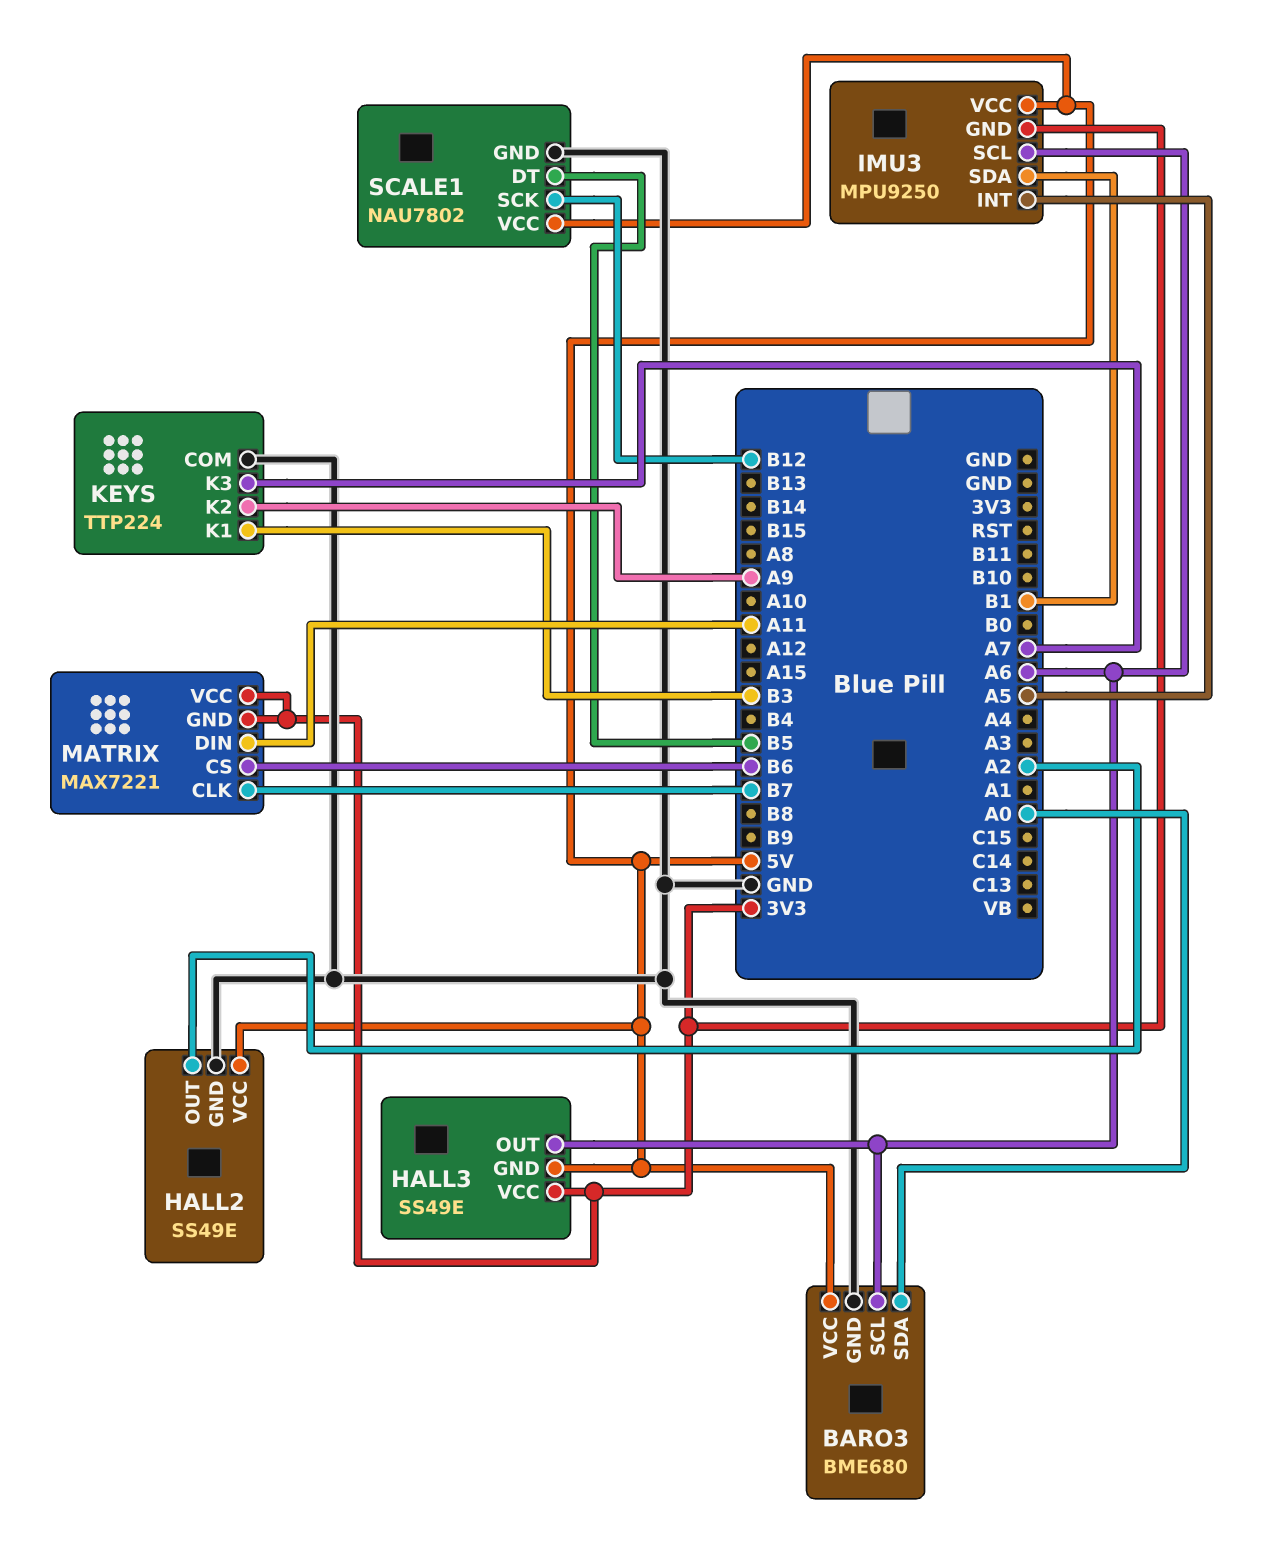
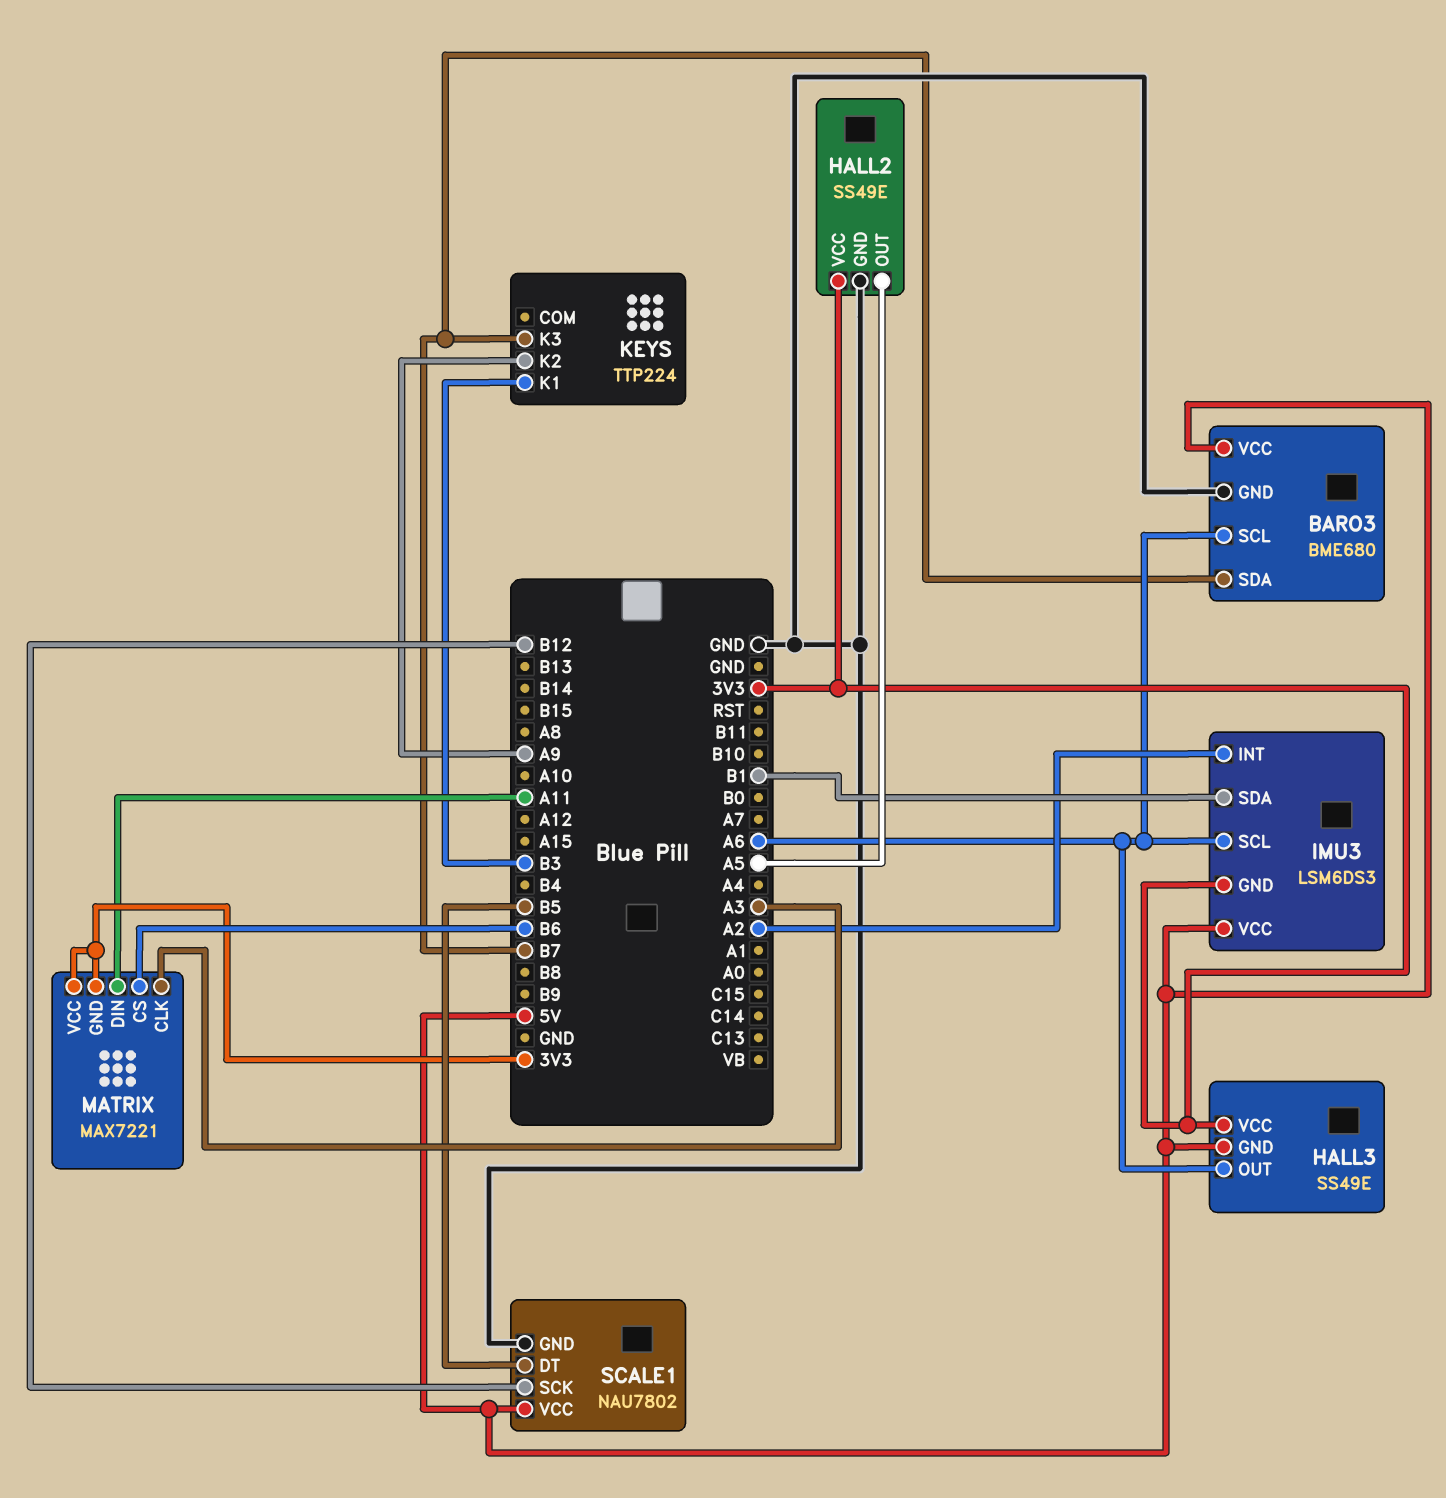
BARO3 pin SDA: A0 -> B7
HALL2 pin OUT: A2 -> A5
HALL2 pin VCC: 5V -> 3V3
IMU3: MPU9250 -> LSM6DS3
IMU3 pin INT: A5 -> A2
KEYS pin COM: GND -> none
KEYS pin K3: A7 -> B7
MATRIX pin CLK: B7 -> A3

